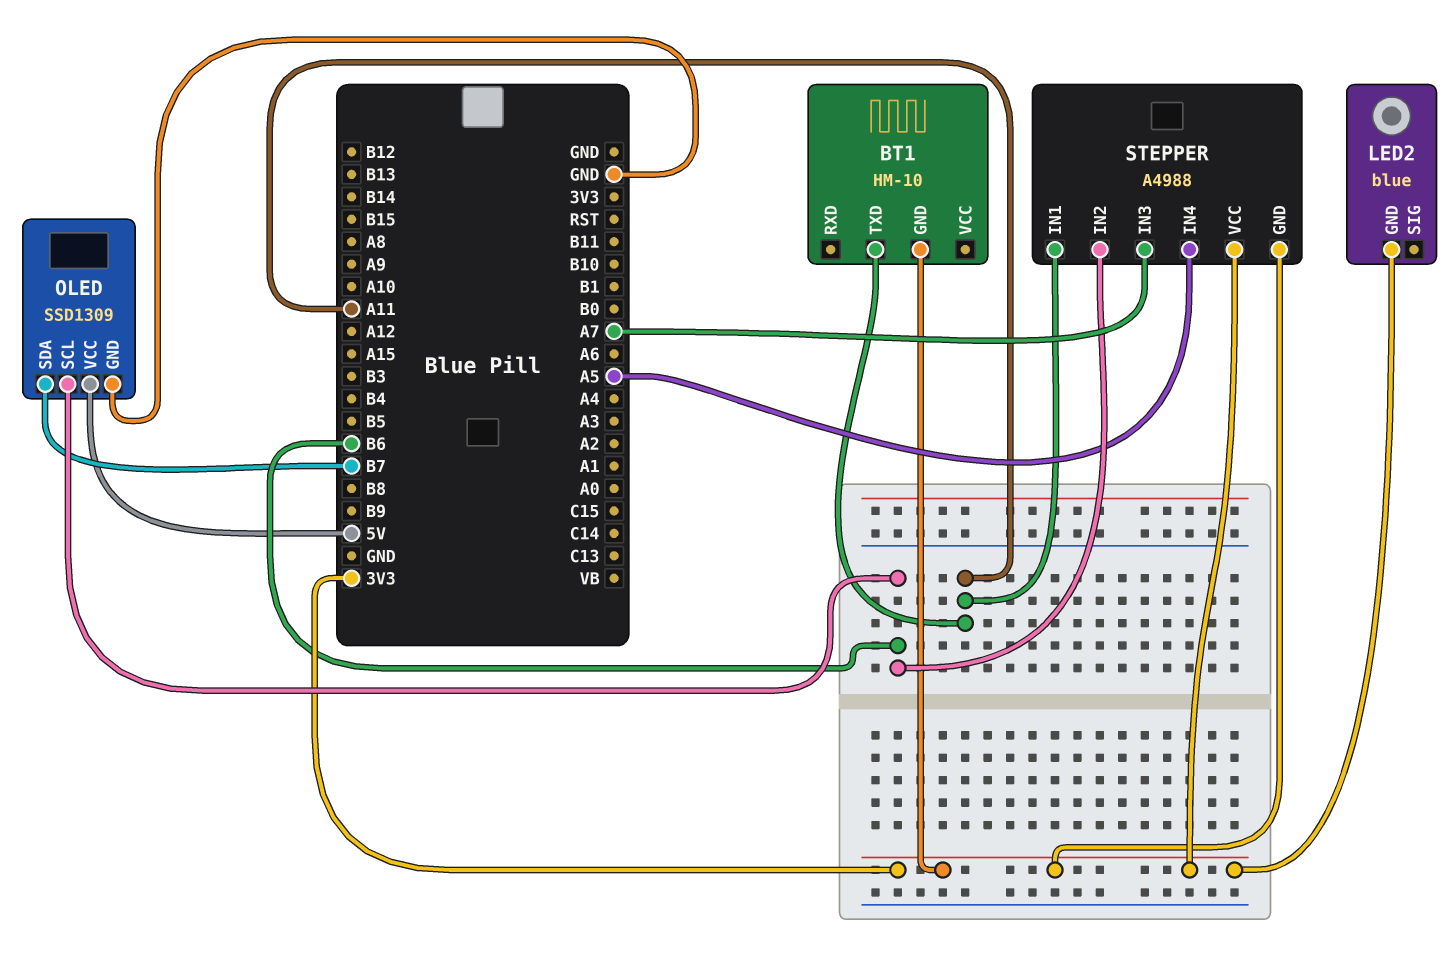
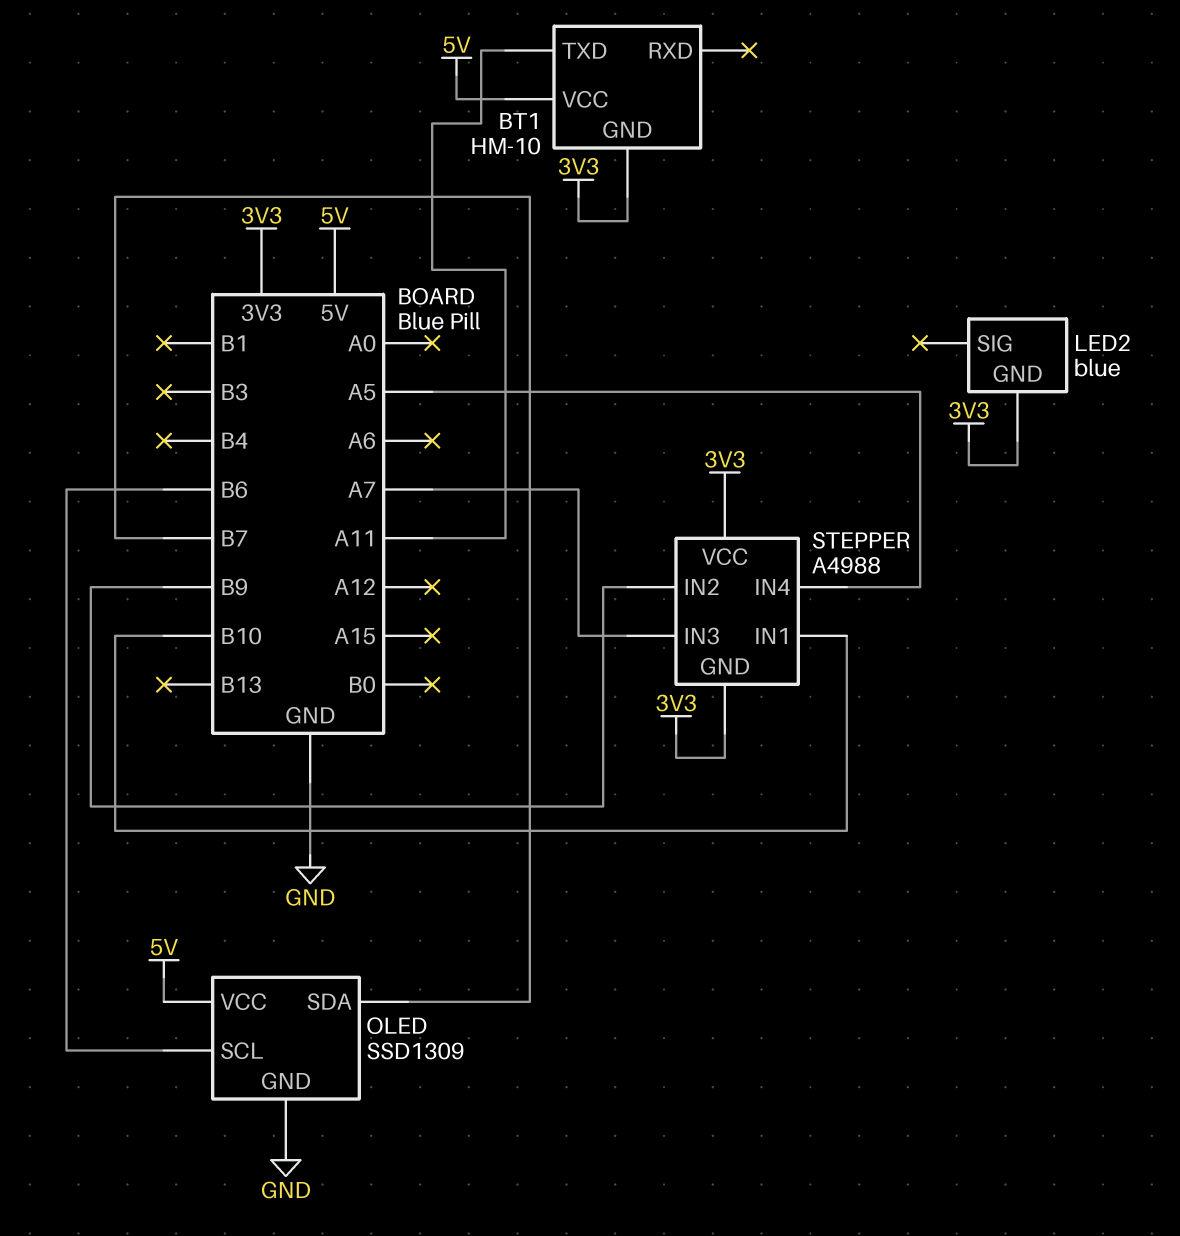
BT1 pin VCC: none -> 5V
STEPPER pin IN1: A11 -> B10
STEPPER pin IN2: B6 -> B9

